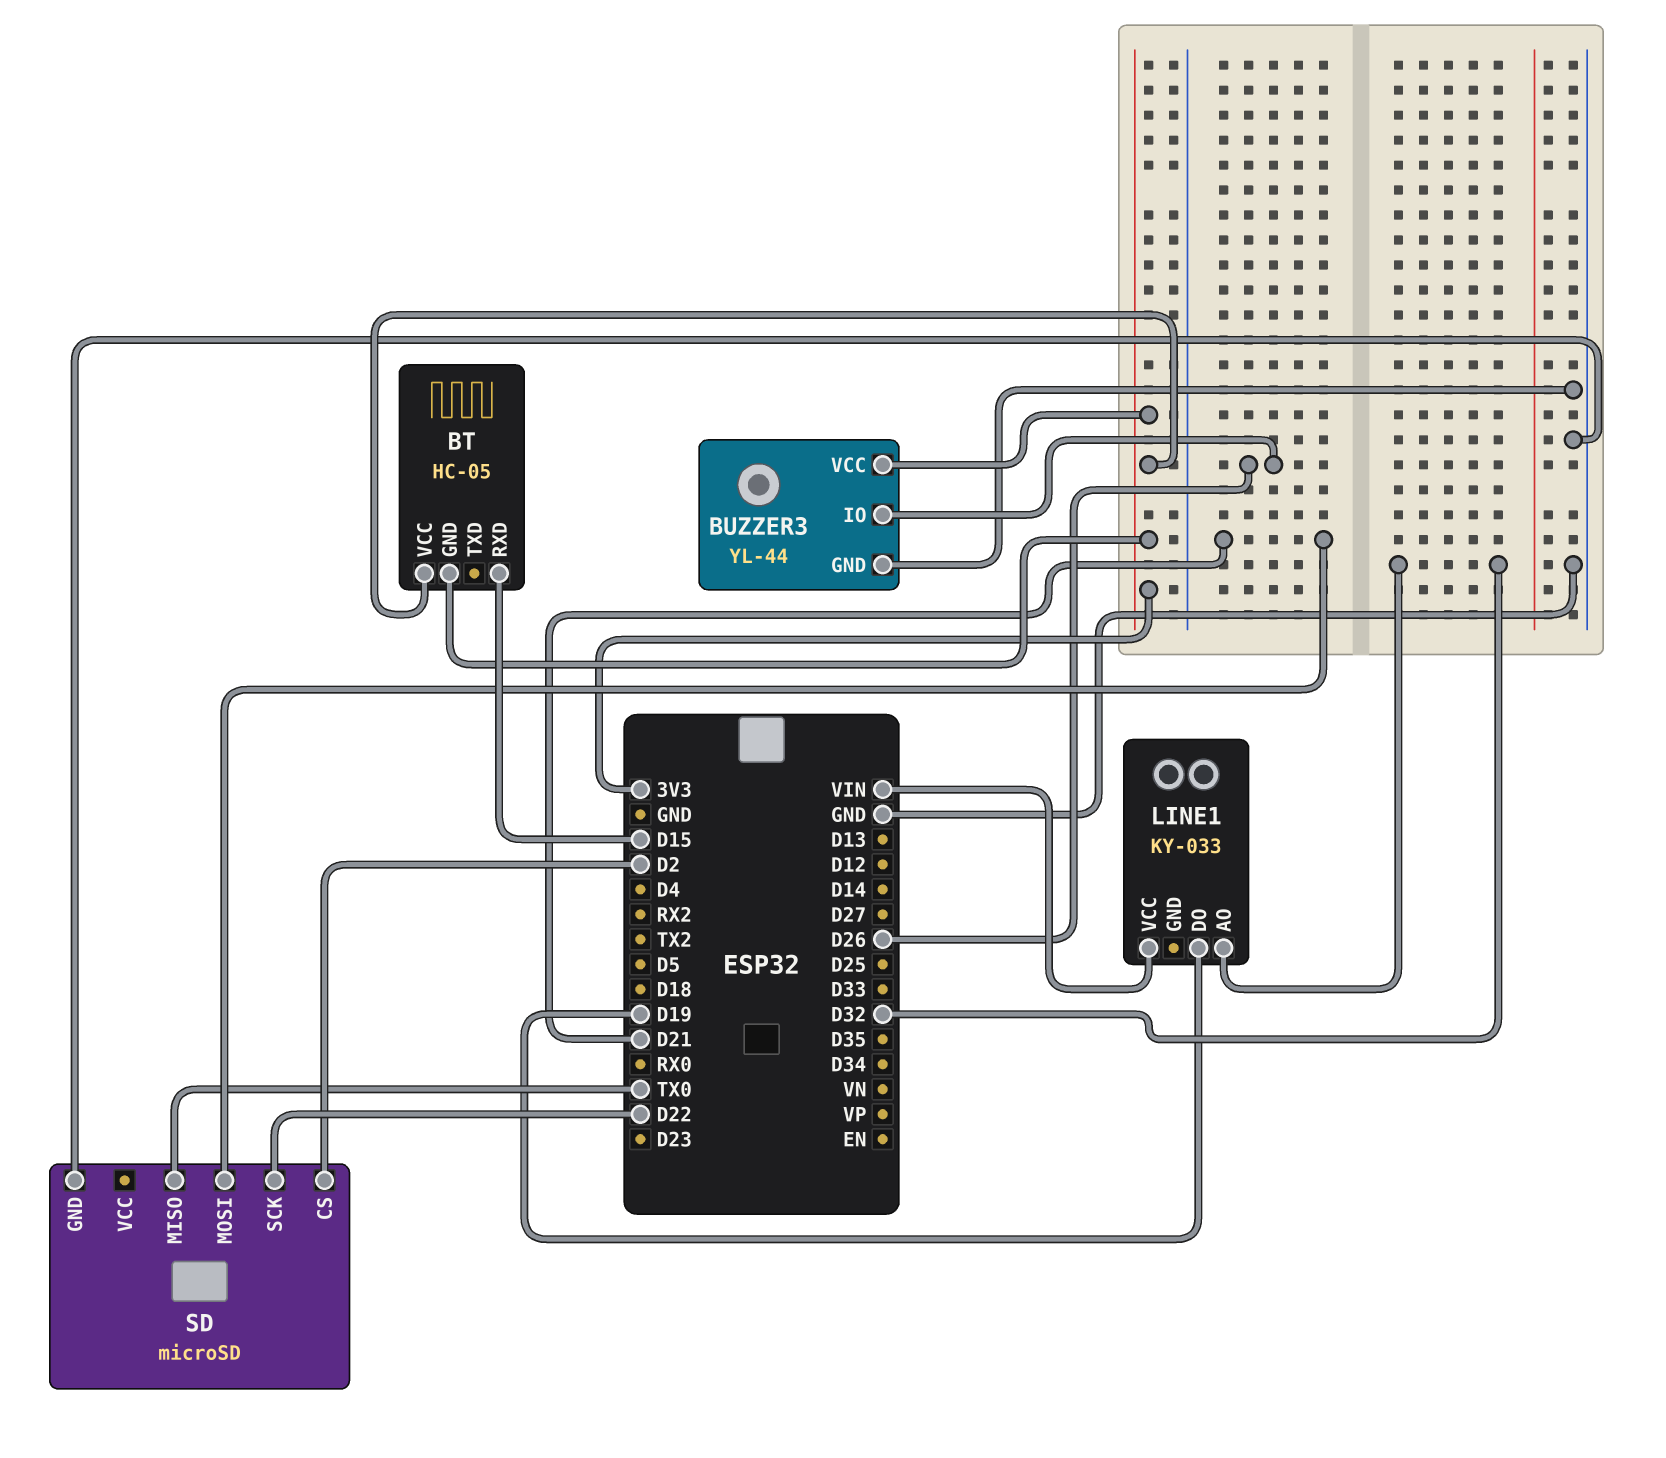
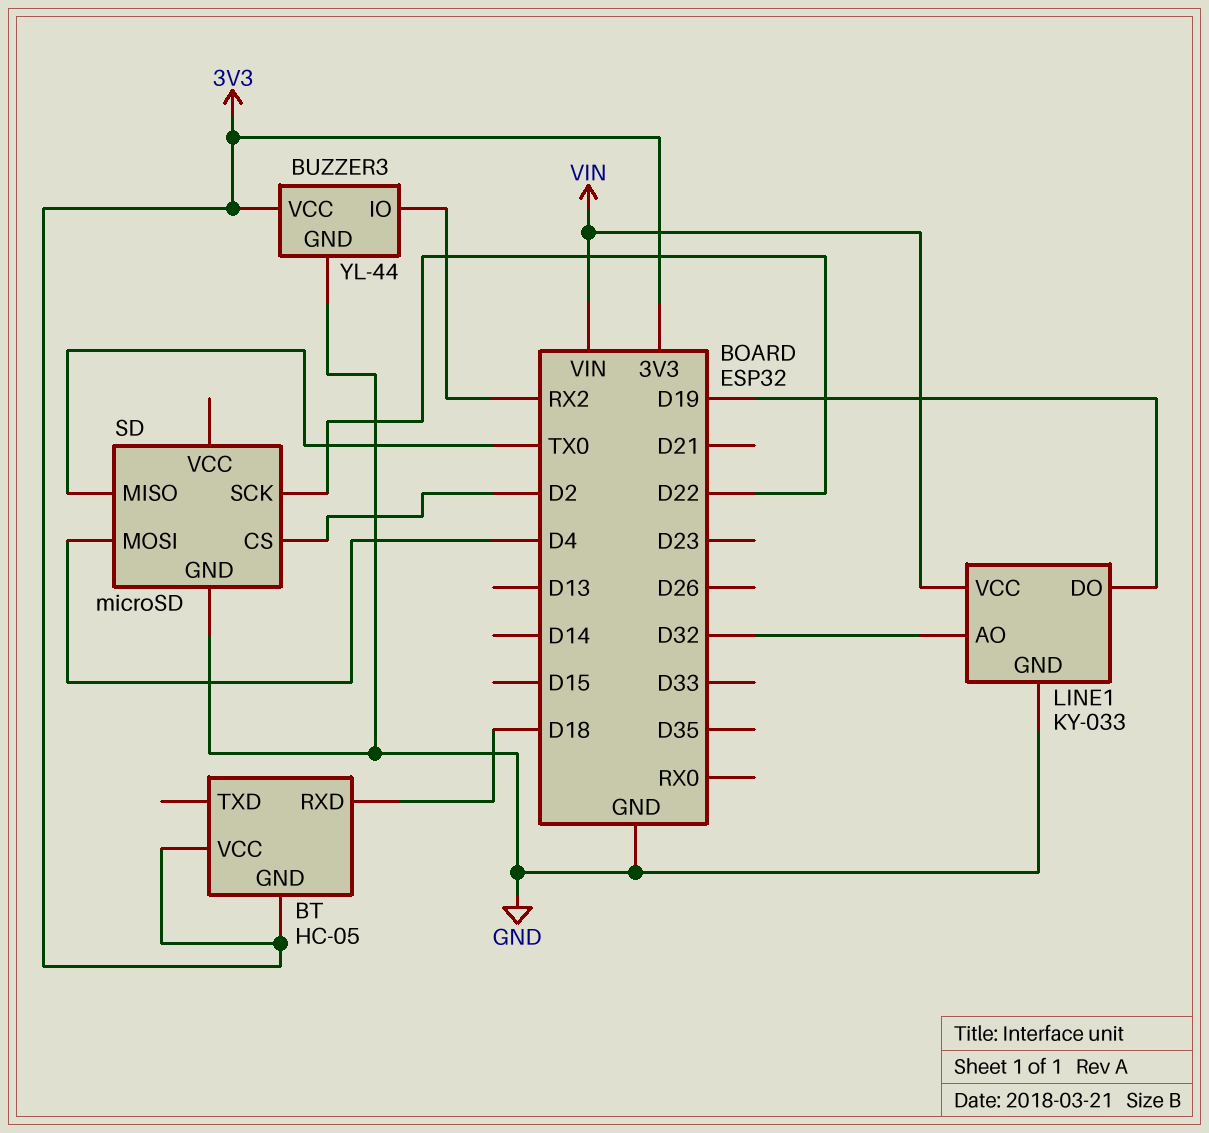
BT pin RXD: D15 -> D18
BUZZER3 pin IO: D26 -> RX2
LINE1 pin GND: none -> GND
SD pin MOSI: D21 -> D4

